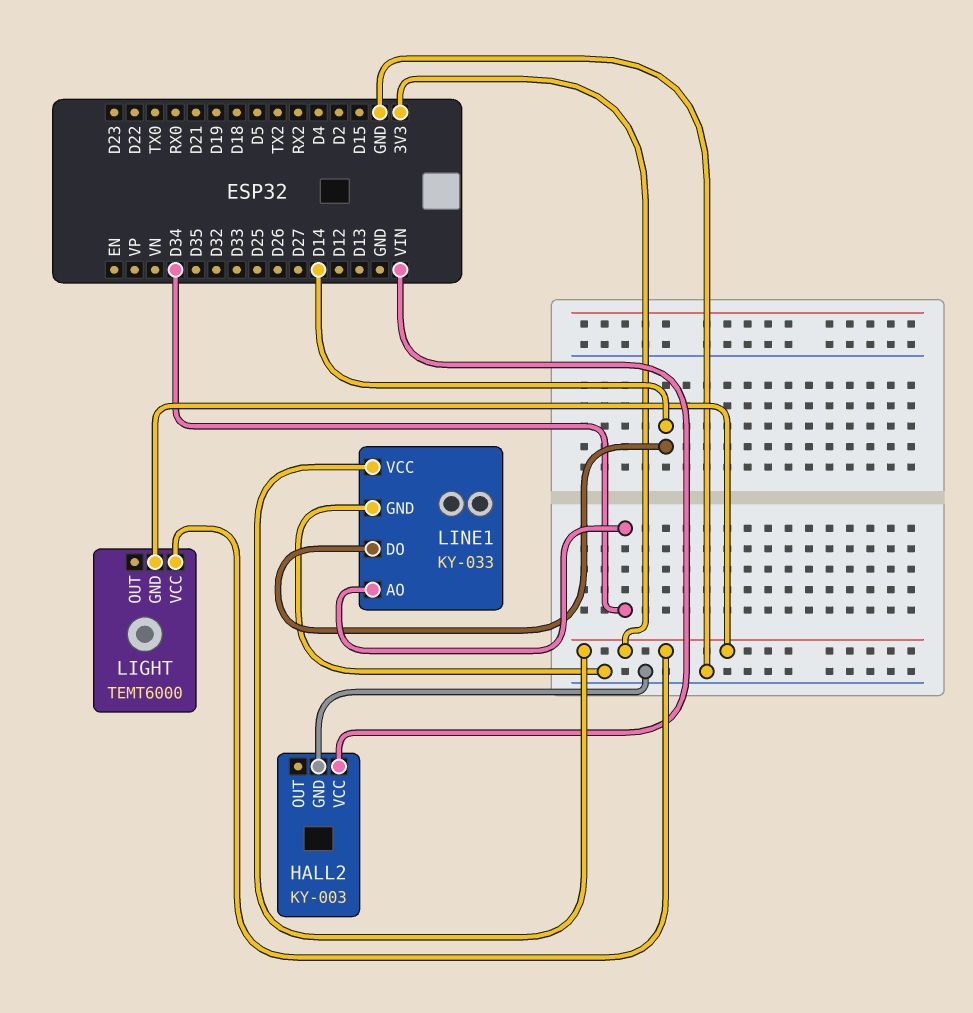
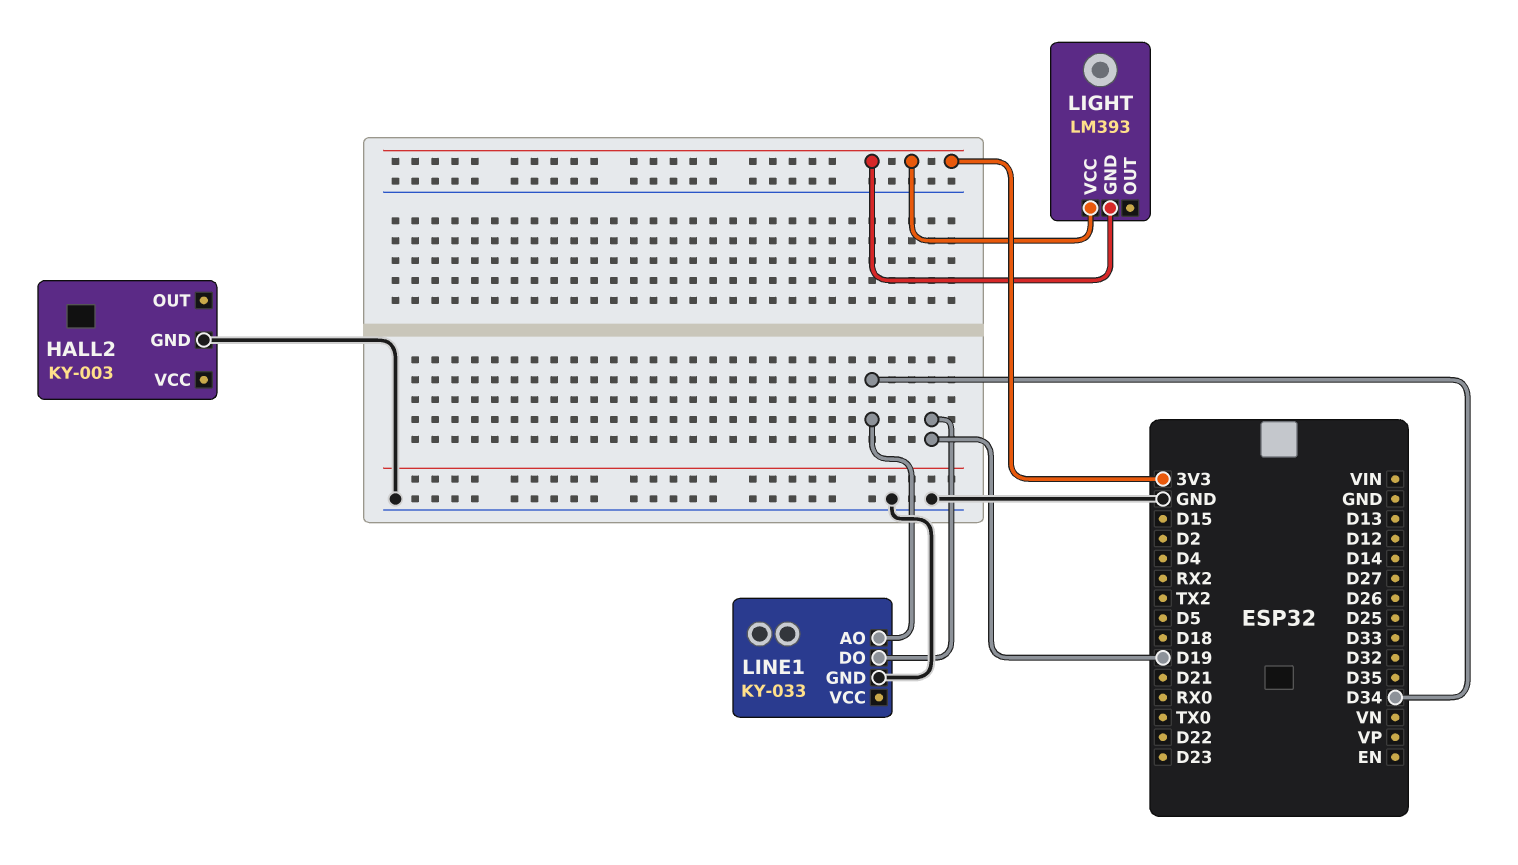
HALL2 pin VCC: VIN -> none
LIGHT: TEMT6000 -> LM393
LINE1 pin DO: D14 -> D19
LINE1 pin VCC: 3V3 -> none

